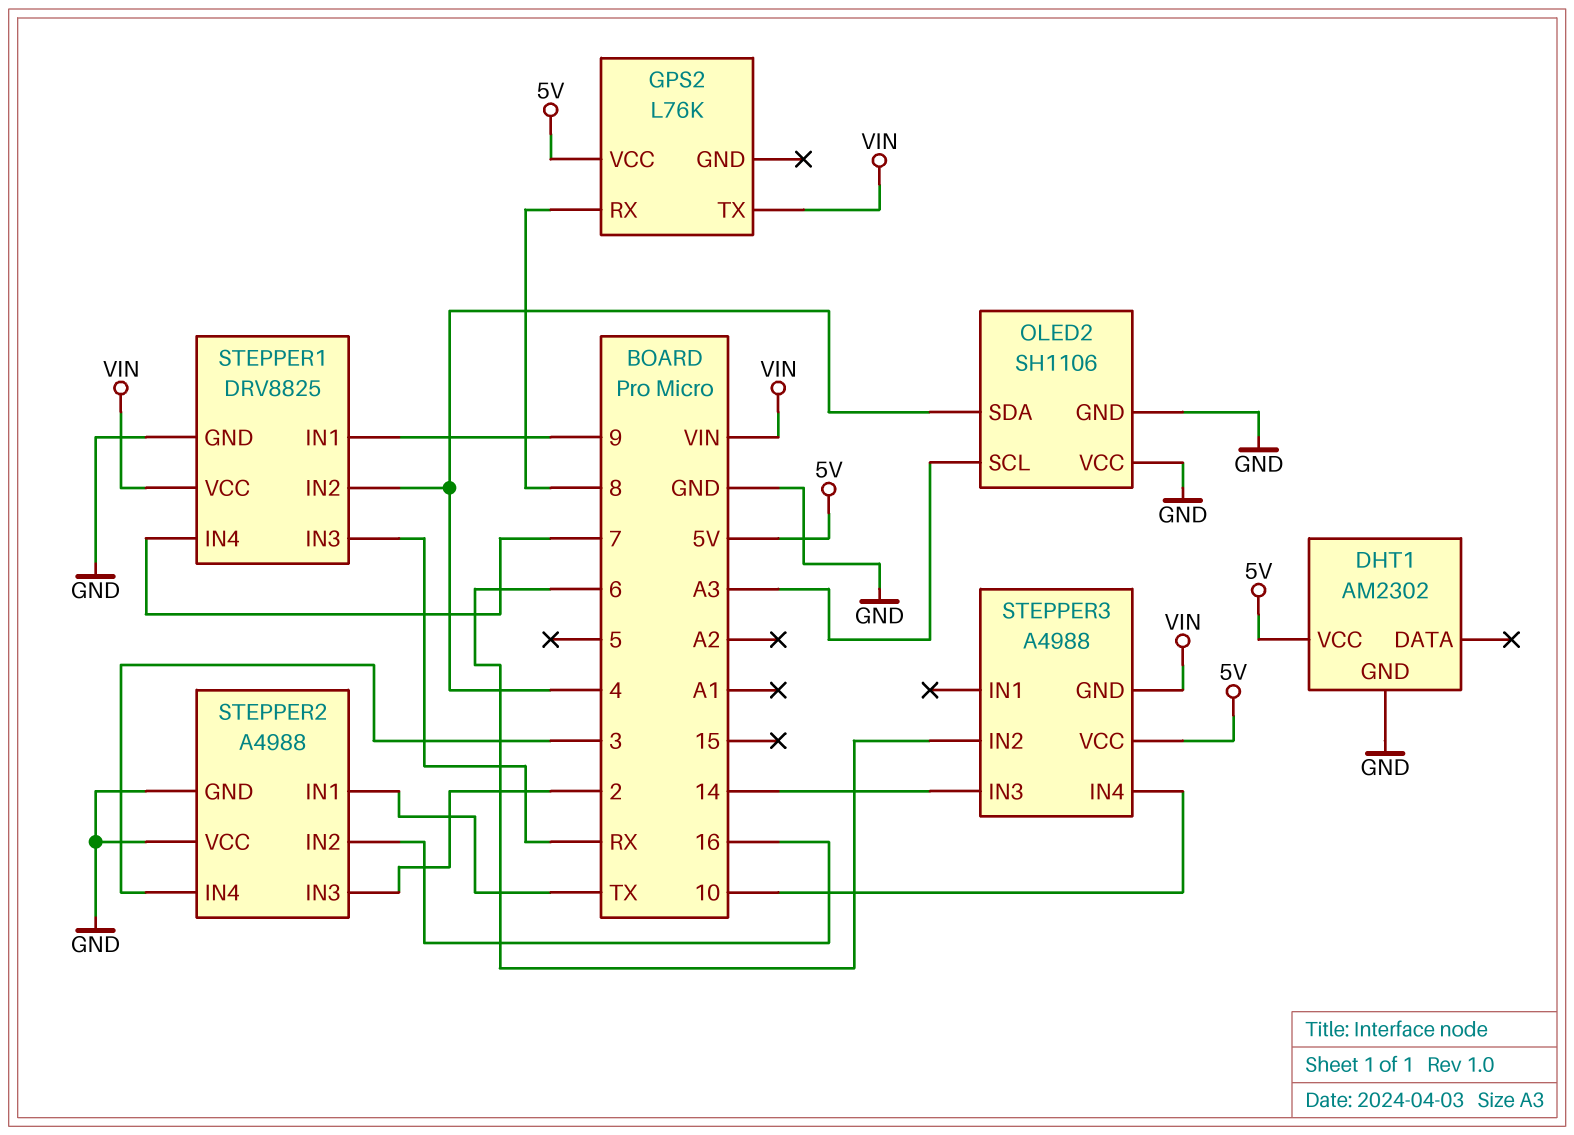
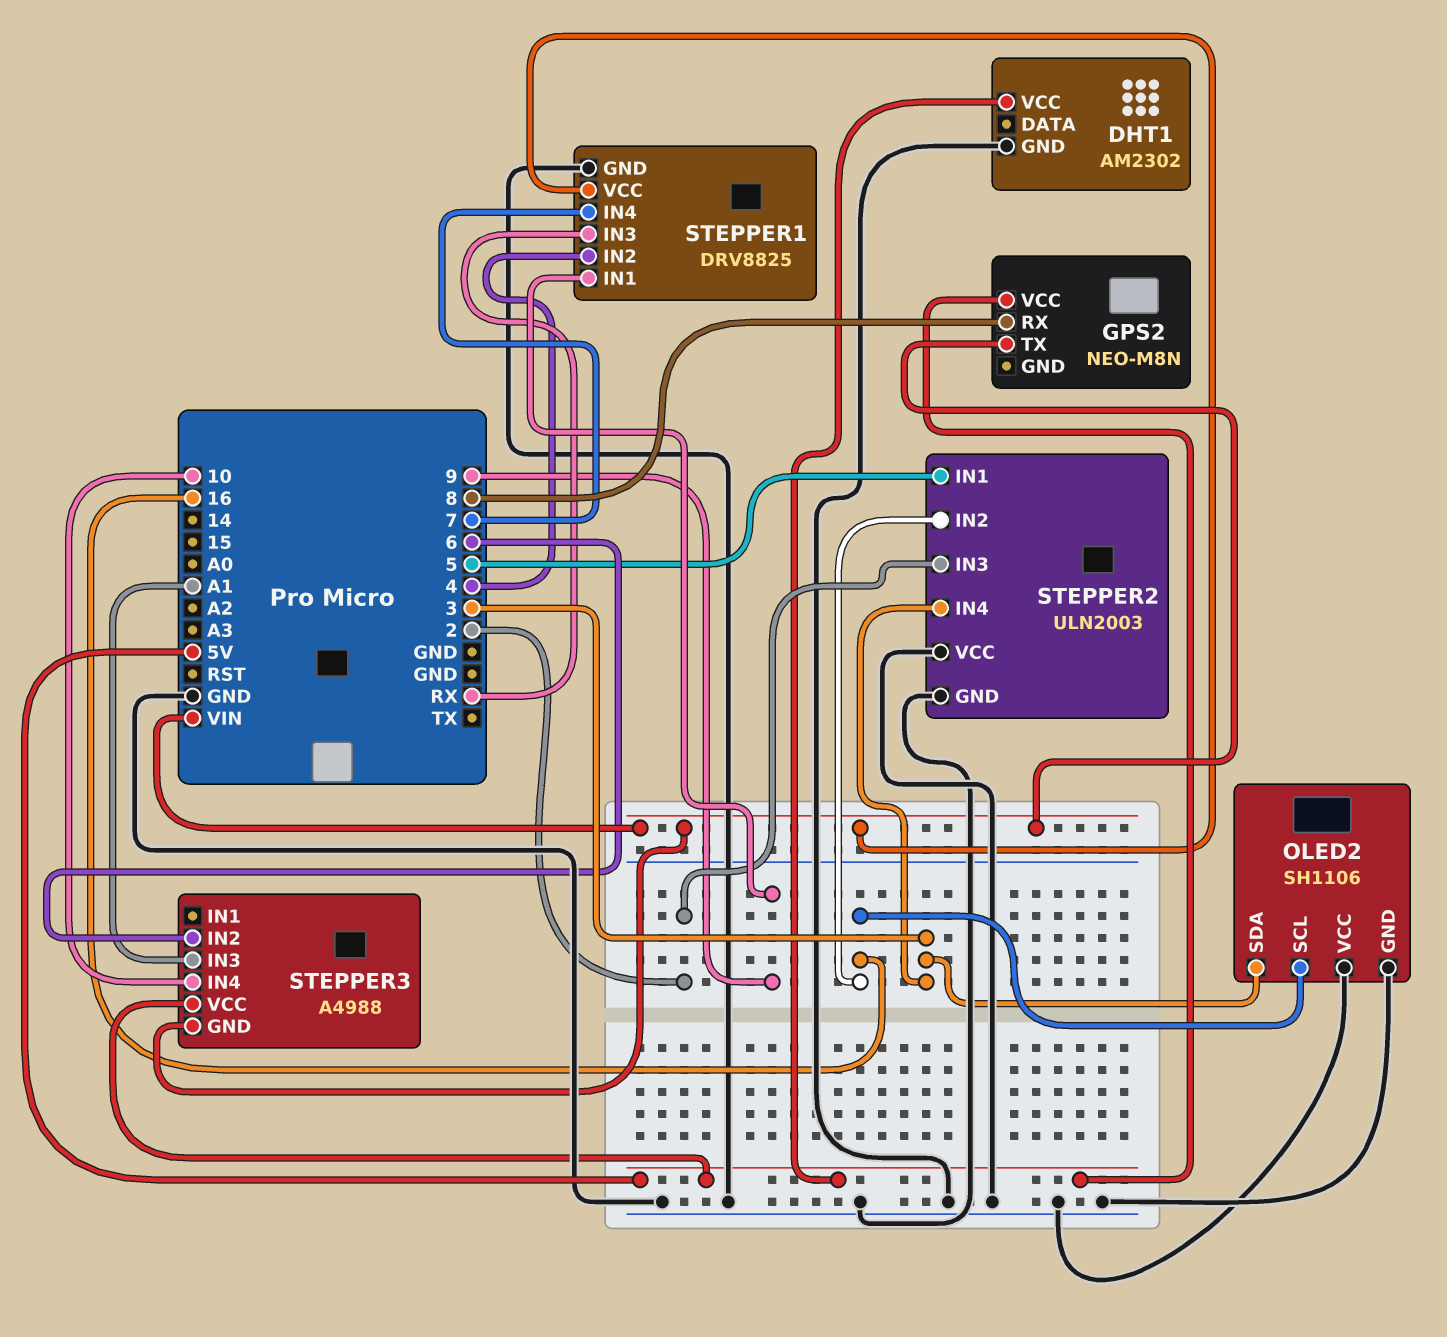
GPS2: L76K -> NEO-M8N
OLED2 pin SCL: A3 -> 16
OLED2 pin SDA: 4 -> 3
STEPPER2: A4988 -> ULN2003
STEPPER2 pin IN1: TX -> 5
STEPPER3 pin IN3: 14 -> A1

